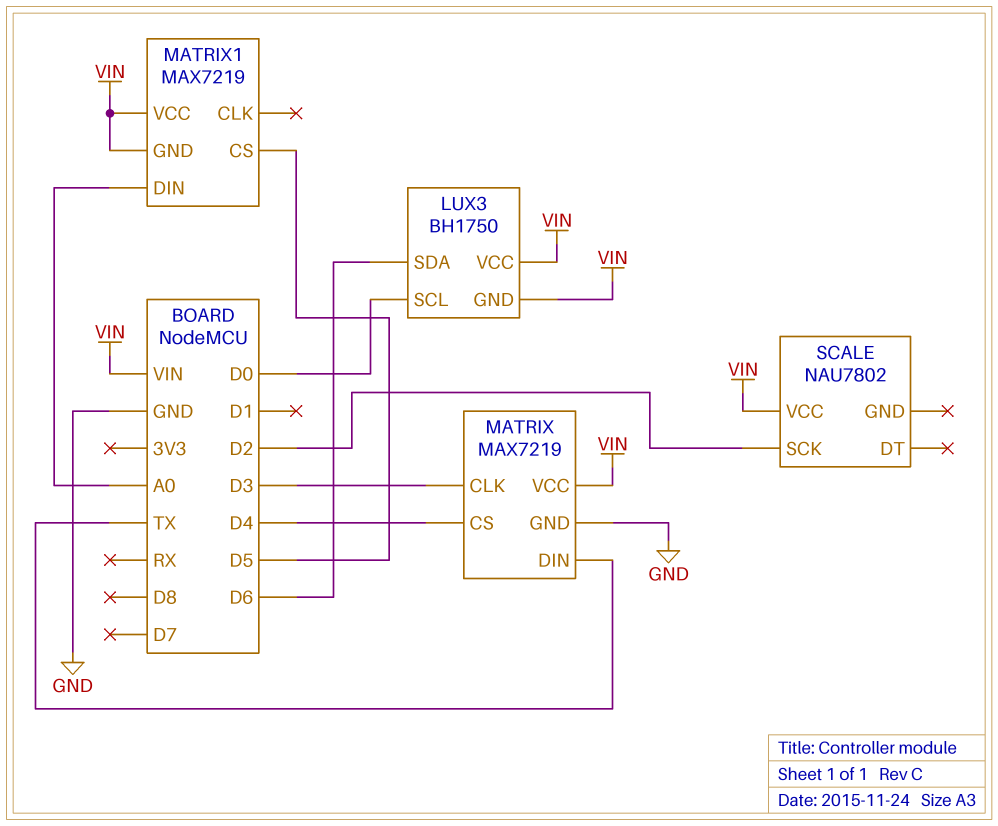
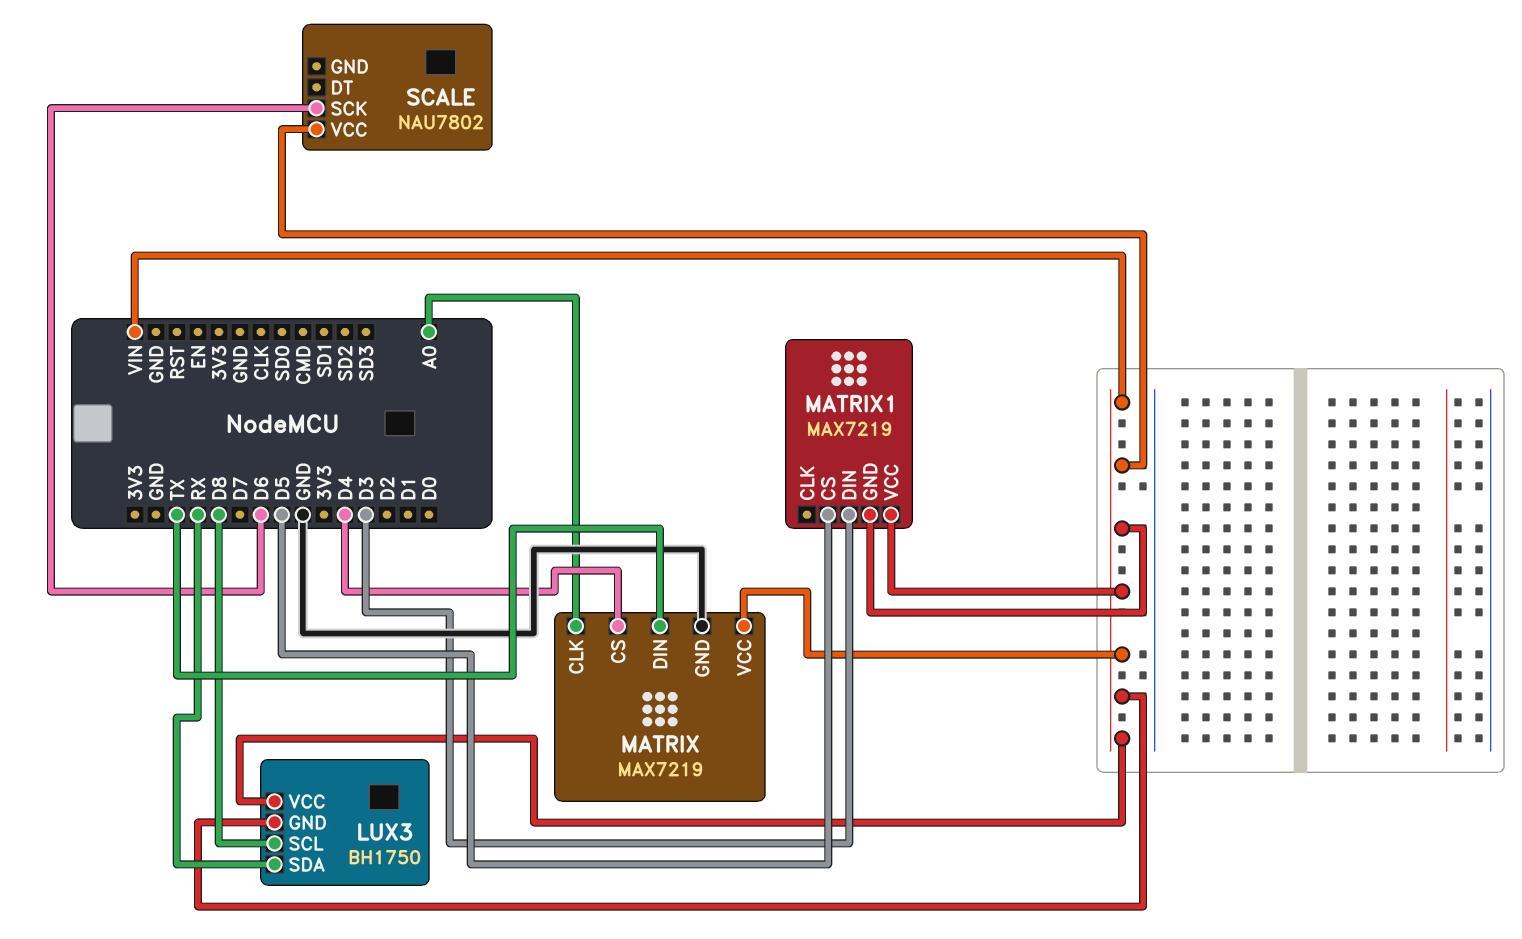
LUX3 pin SCL: D0 -> D8
LUX3 pin SDA: D6 -> RX
MATRIX pin CLK: D3 -> A0
MATRIX1 pin DIN: A0 -> D3
SCALE pin SCK: D2 -> D6

